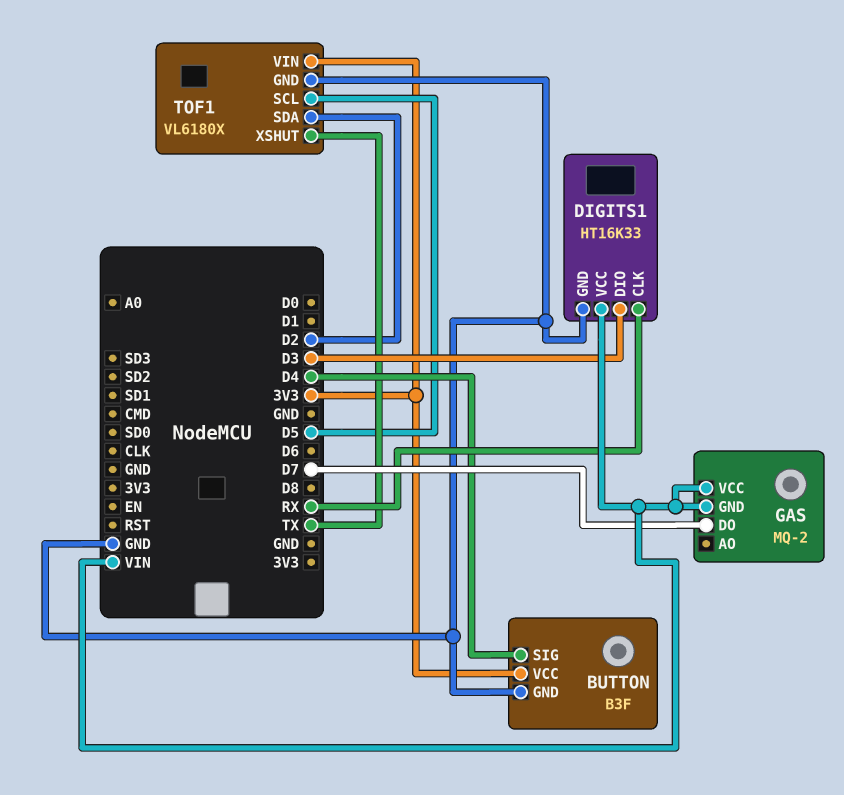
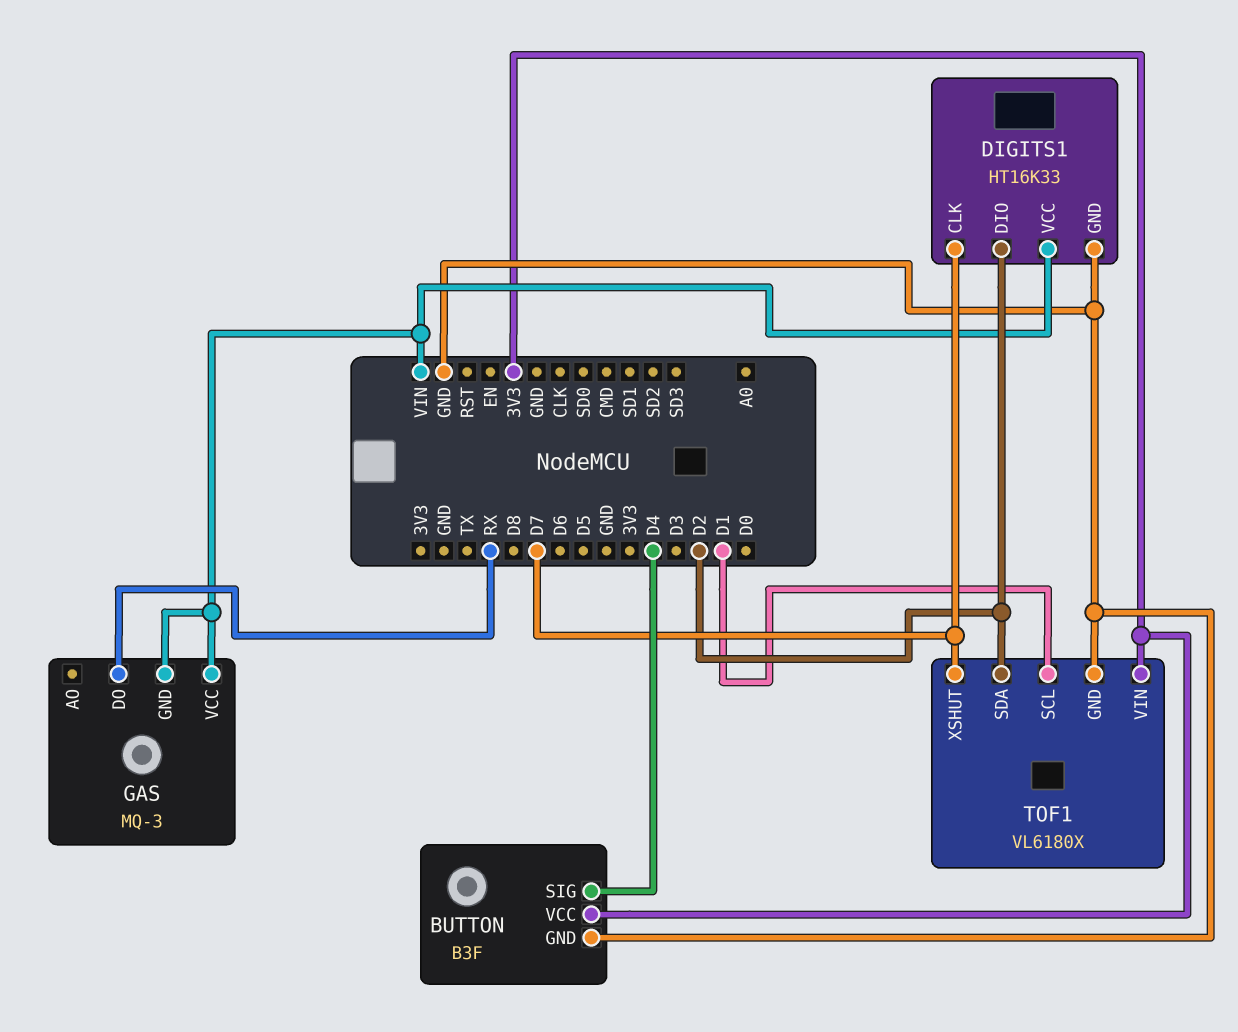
DIGITS1 pin CLK: RX -> D7
DIGITS1 pin DIO: D3 -> D2
GAS: MQ-2 -> MQ-3
GAS pin DO: D7 -> RX
TOF1 pin SCL: D5 -> D1
TOF1 pin XSHUT: TX -> D7

